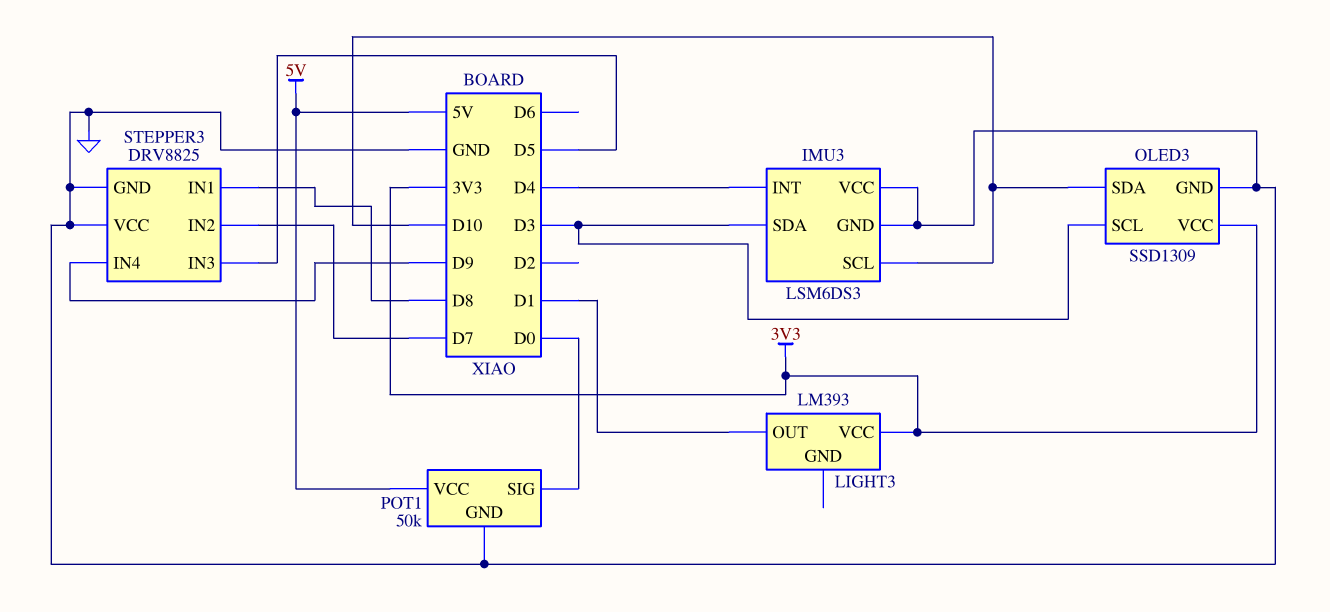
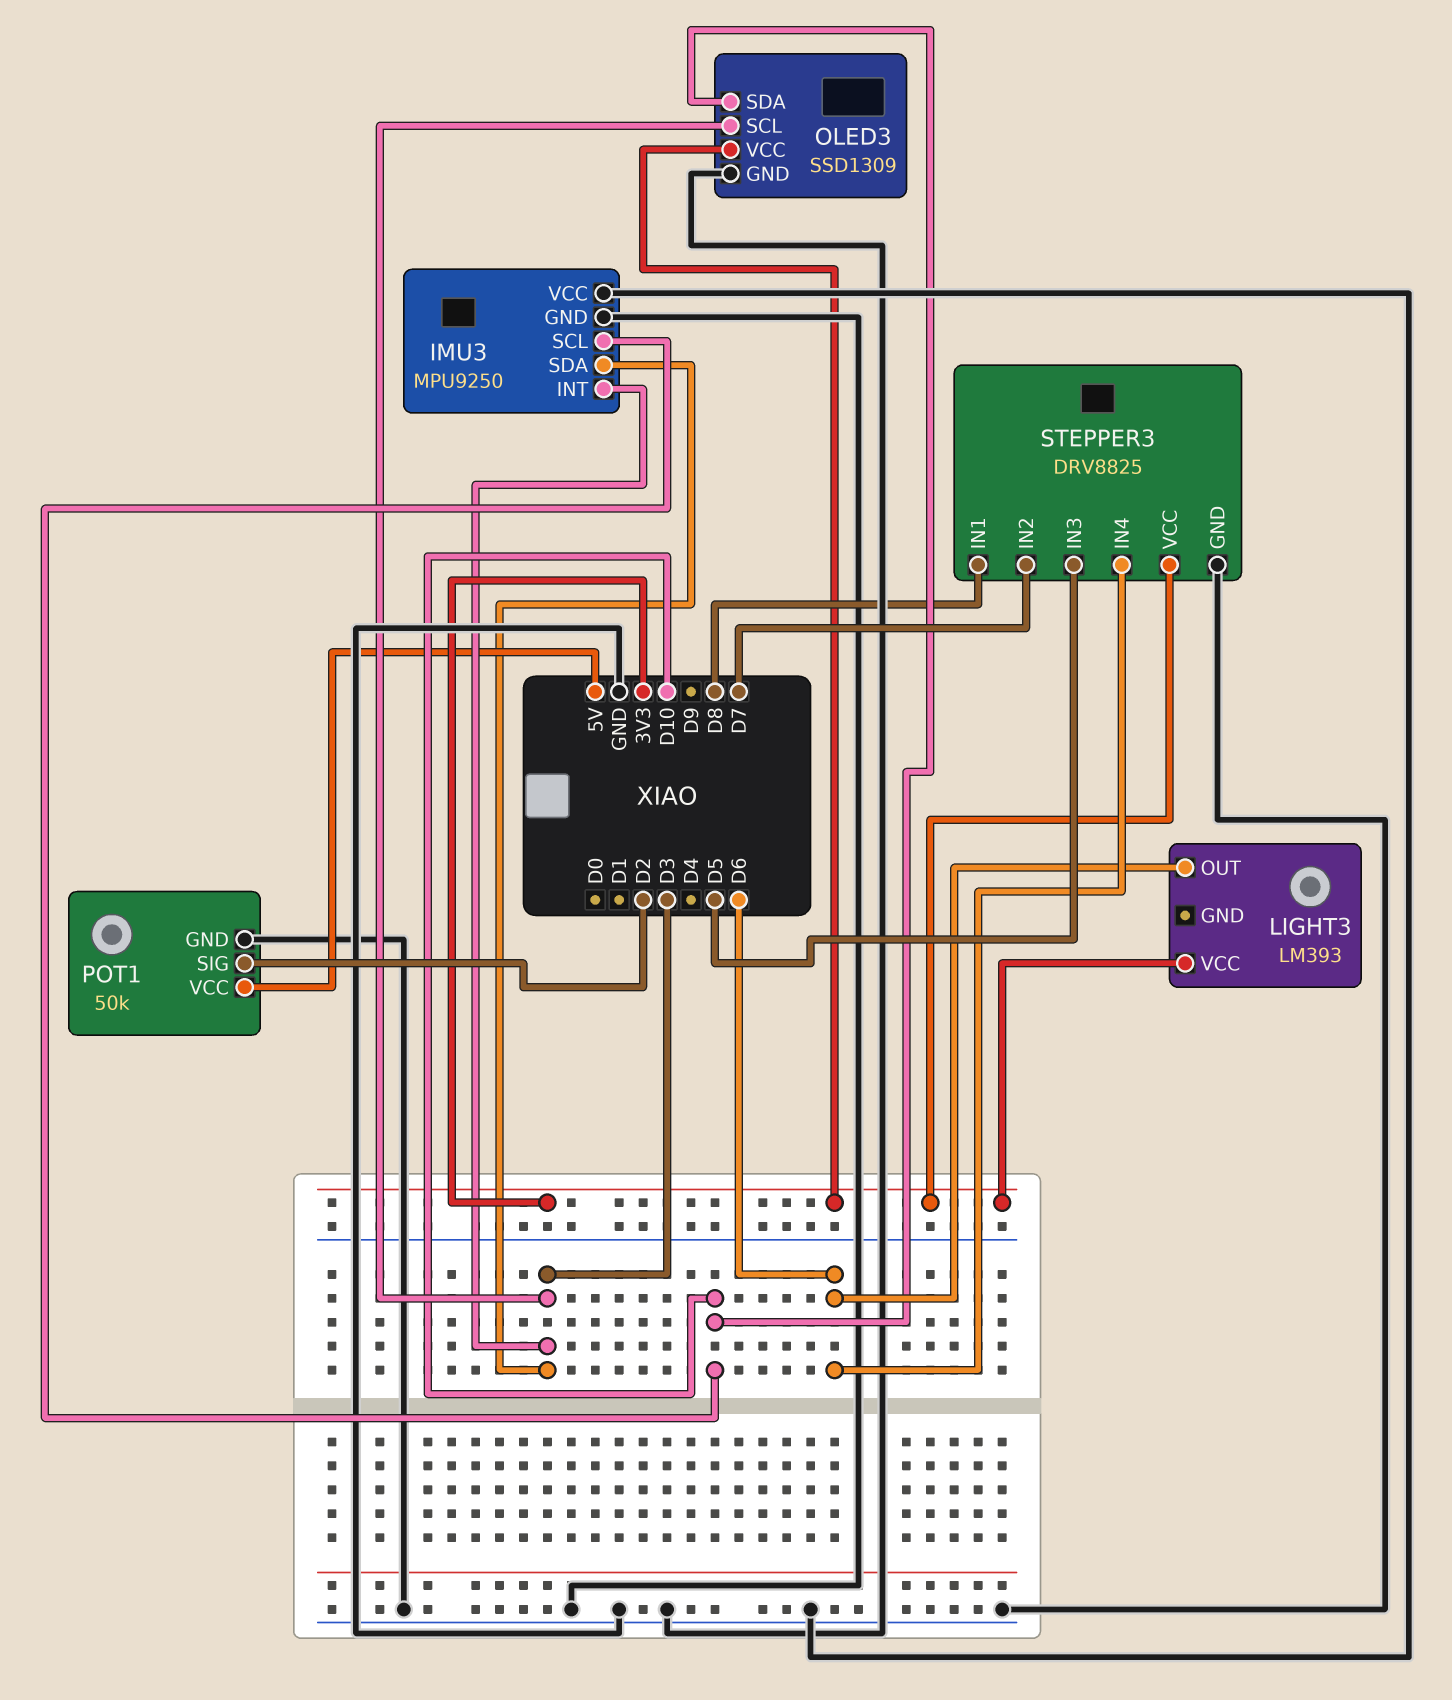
IMU3: LSM6DS3 -> MPU9250
IMU3 pin INT: D4 -> D3
LIGHT3 pin OUT: D1 -> D6
POT1 pin SIG: D0 -> D2
STEPPER3 pin IN4: D9 -> D6
STEPPER3 pin VCC: GND -> 3V3

